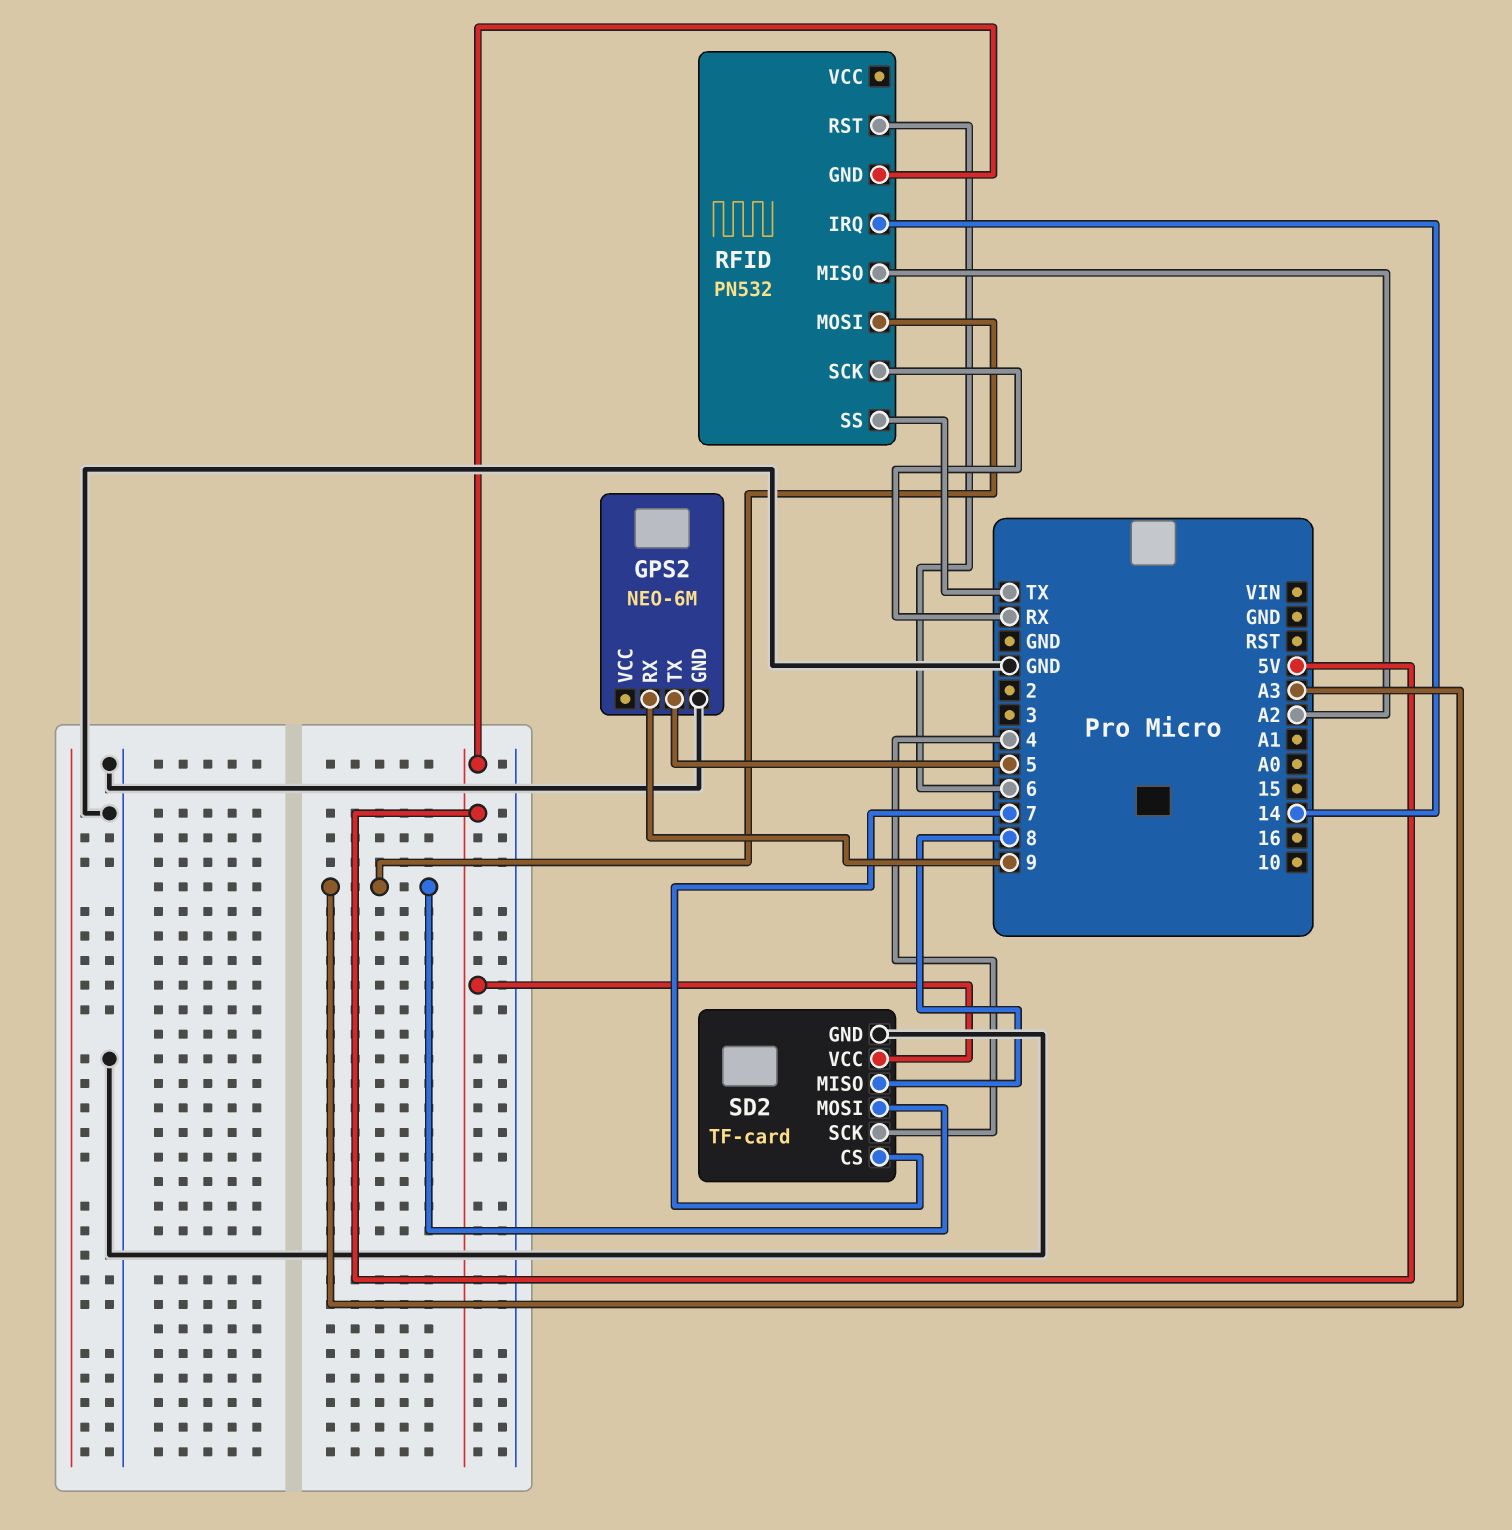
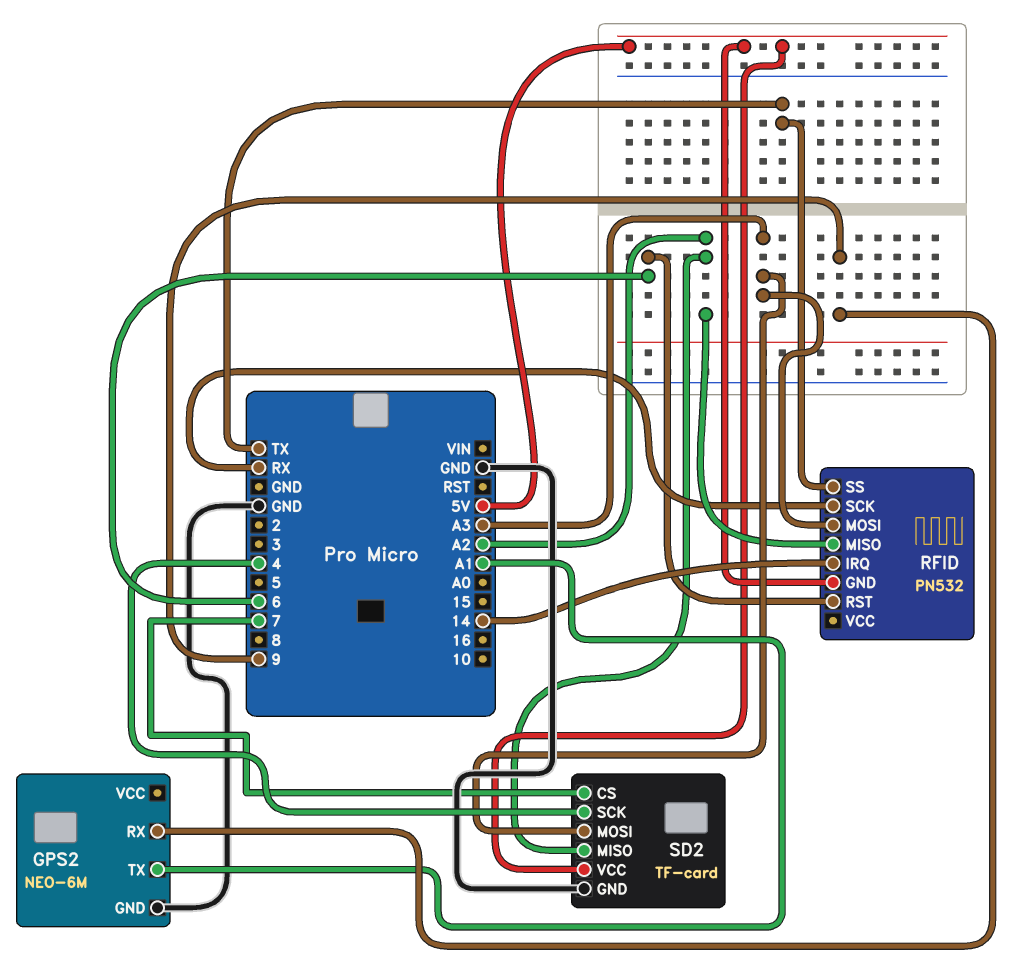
GPS2 pin TX: 5 -> A1
SD2 pin MISO: 8 -> A2

